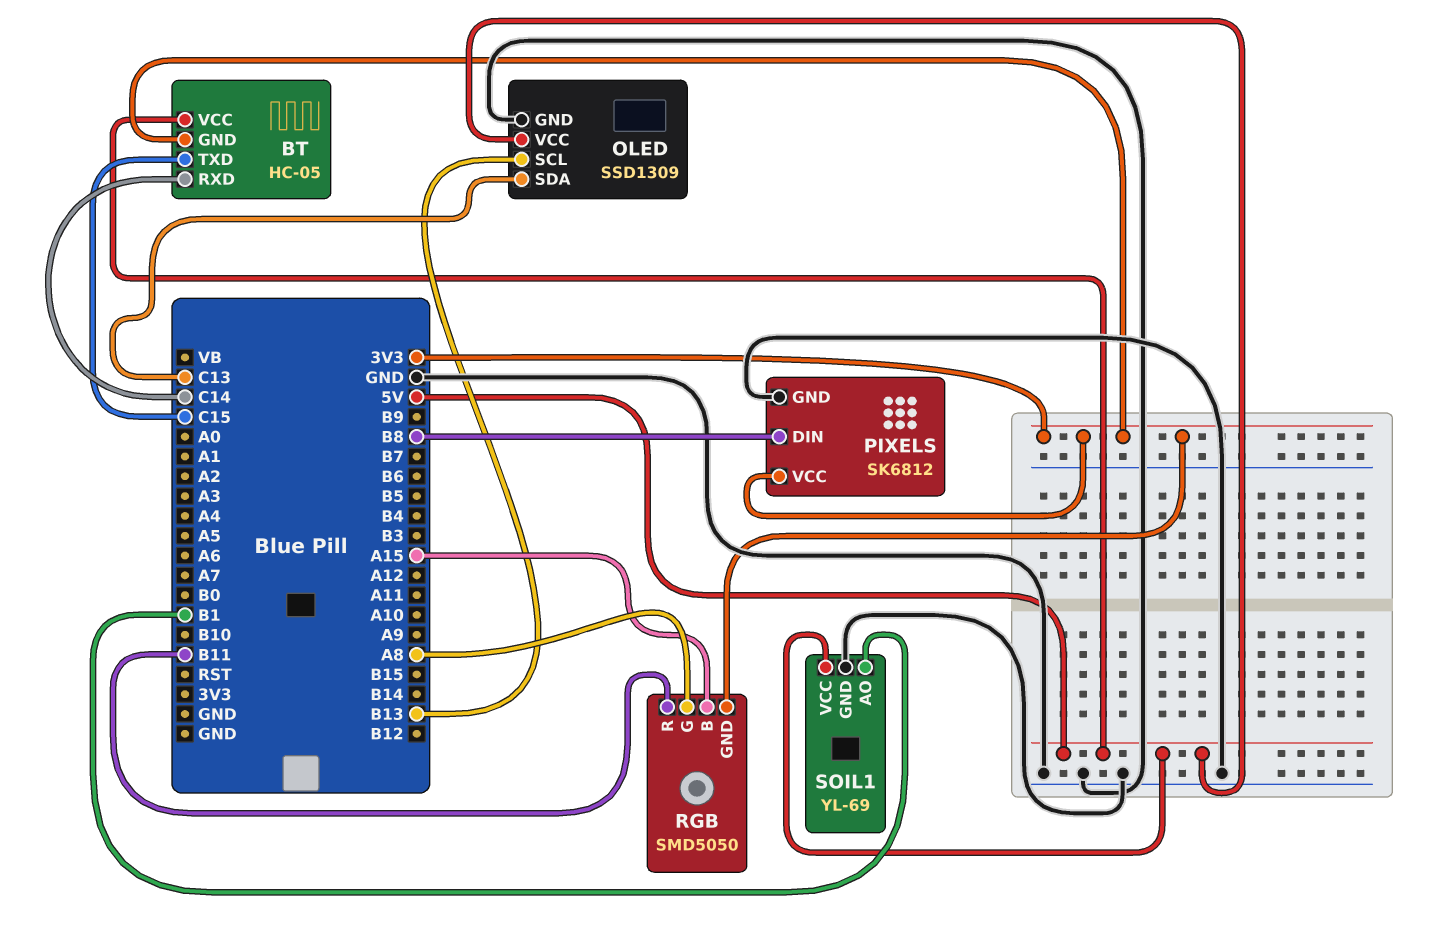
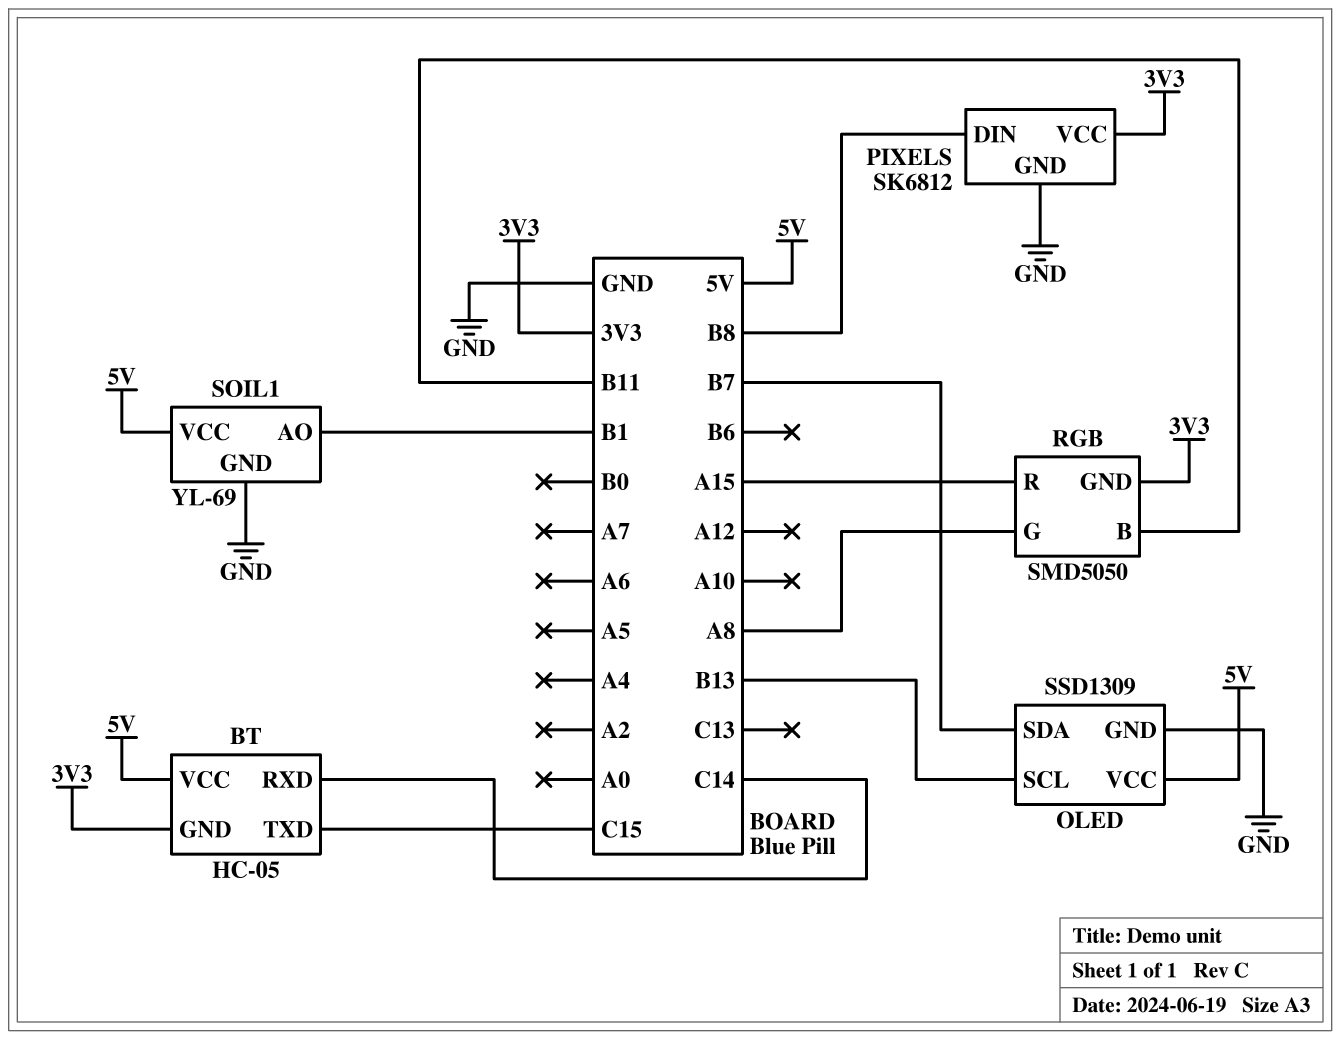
OLED pin SDA: C13 -> B7
RGB pin B: A15 -> B11
RGB pin R: B11 -> A15

